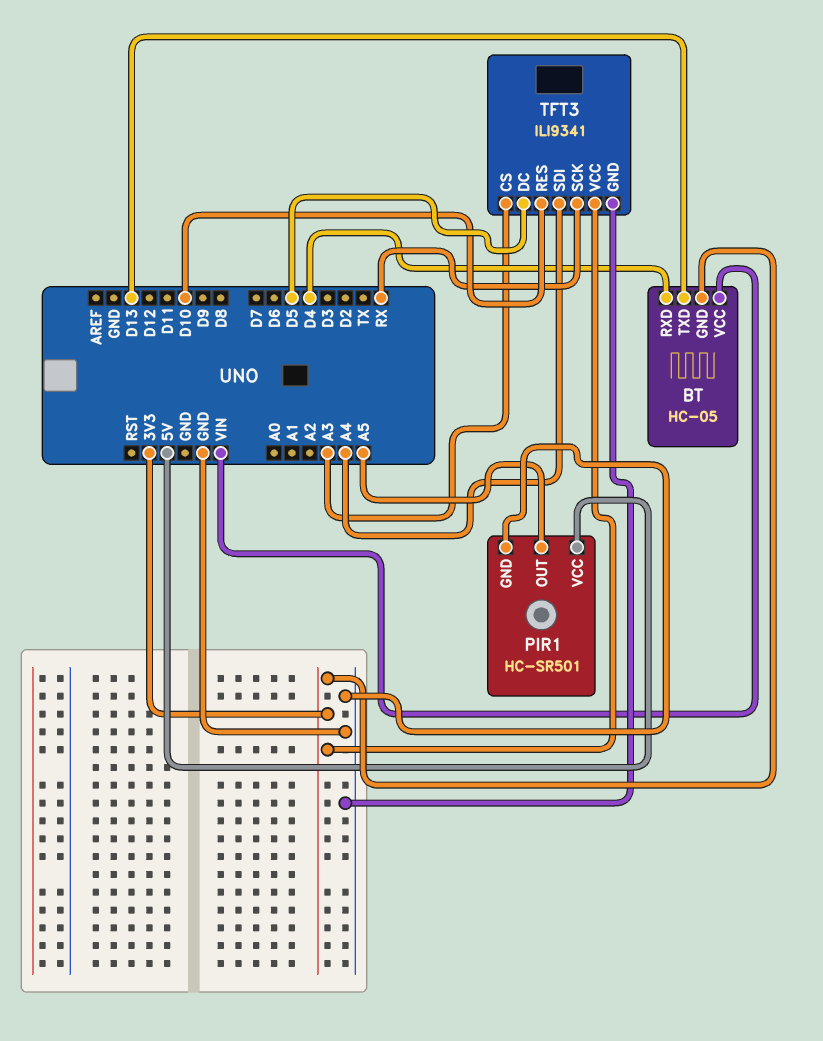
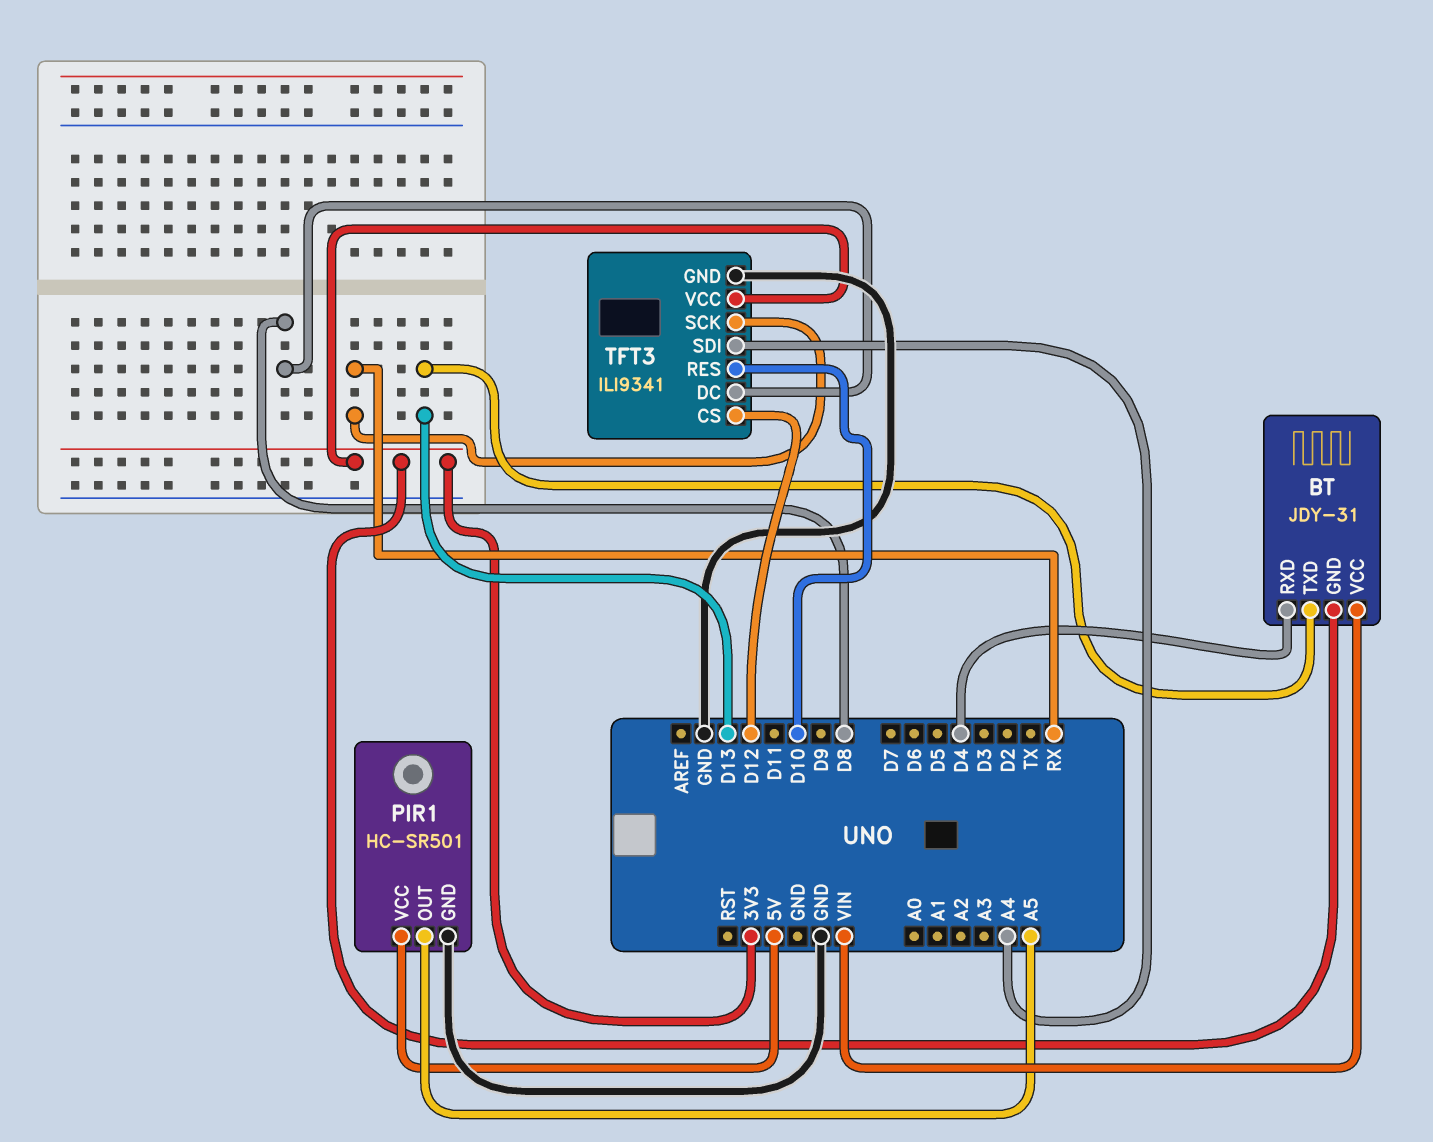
BT: HC-05 -> JDY-31
TFT3 pin CS: A3 -> D12
TFT3 pin DC: D5 -> D8

